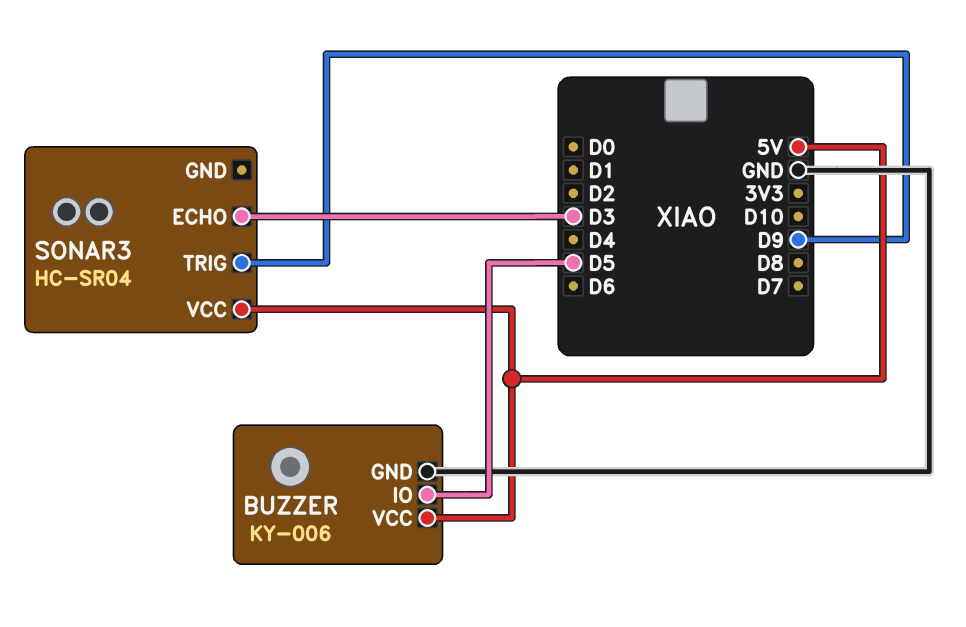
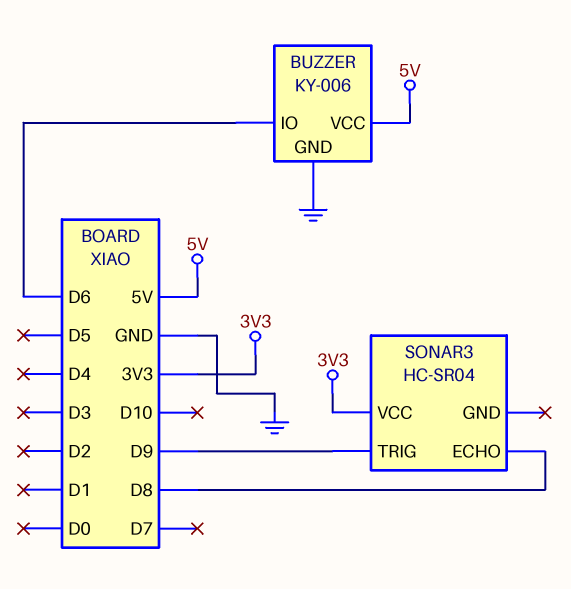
BUZZER pin IO: D5 -> D6
SONAR3 pin ECHO: D3 -> D8
SONAR3 pin VCC: 5V -> 3V3

